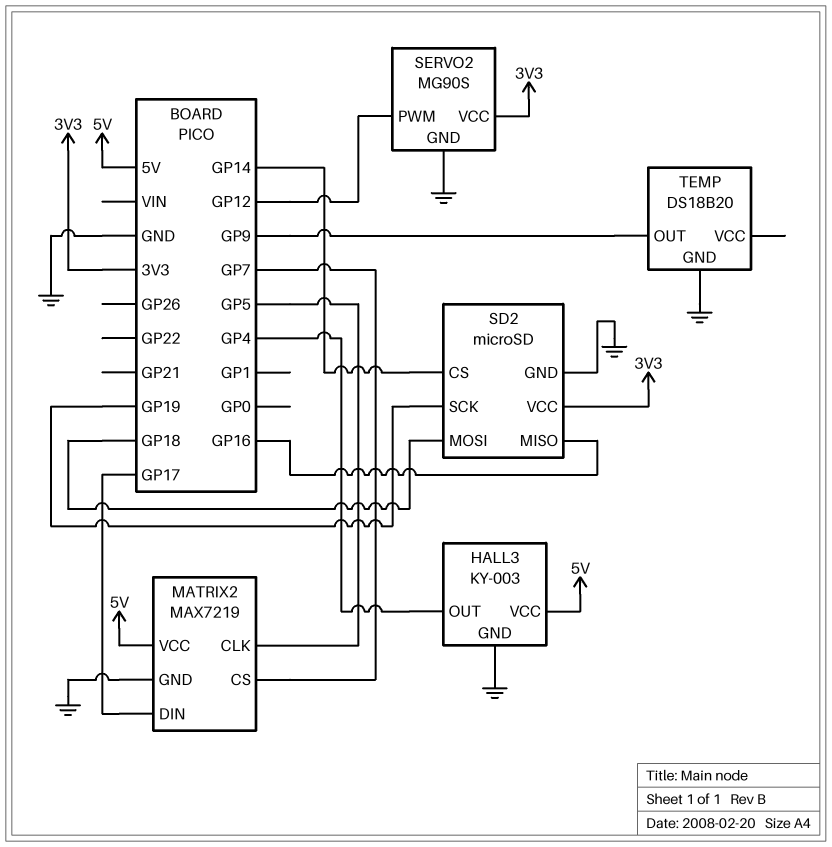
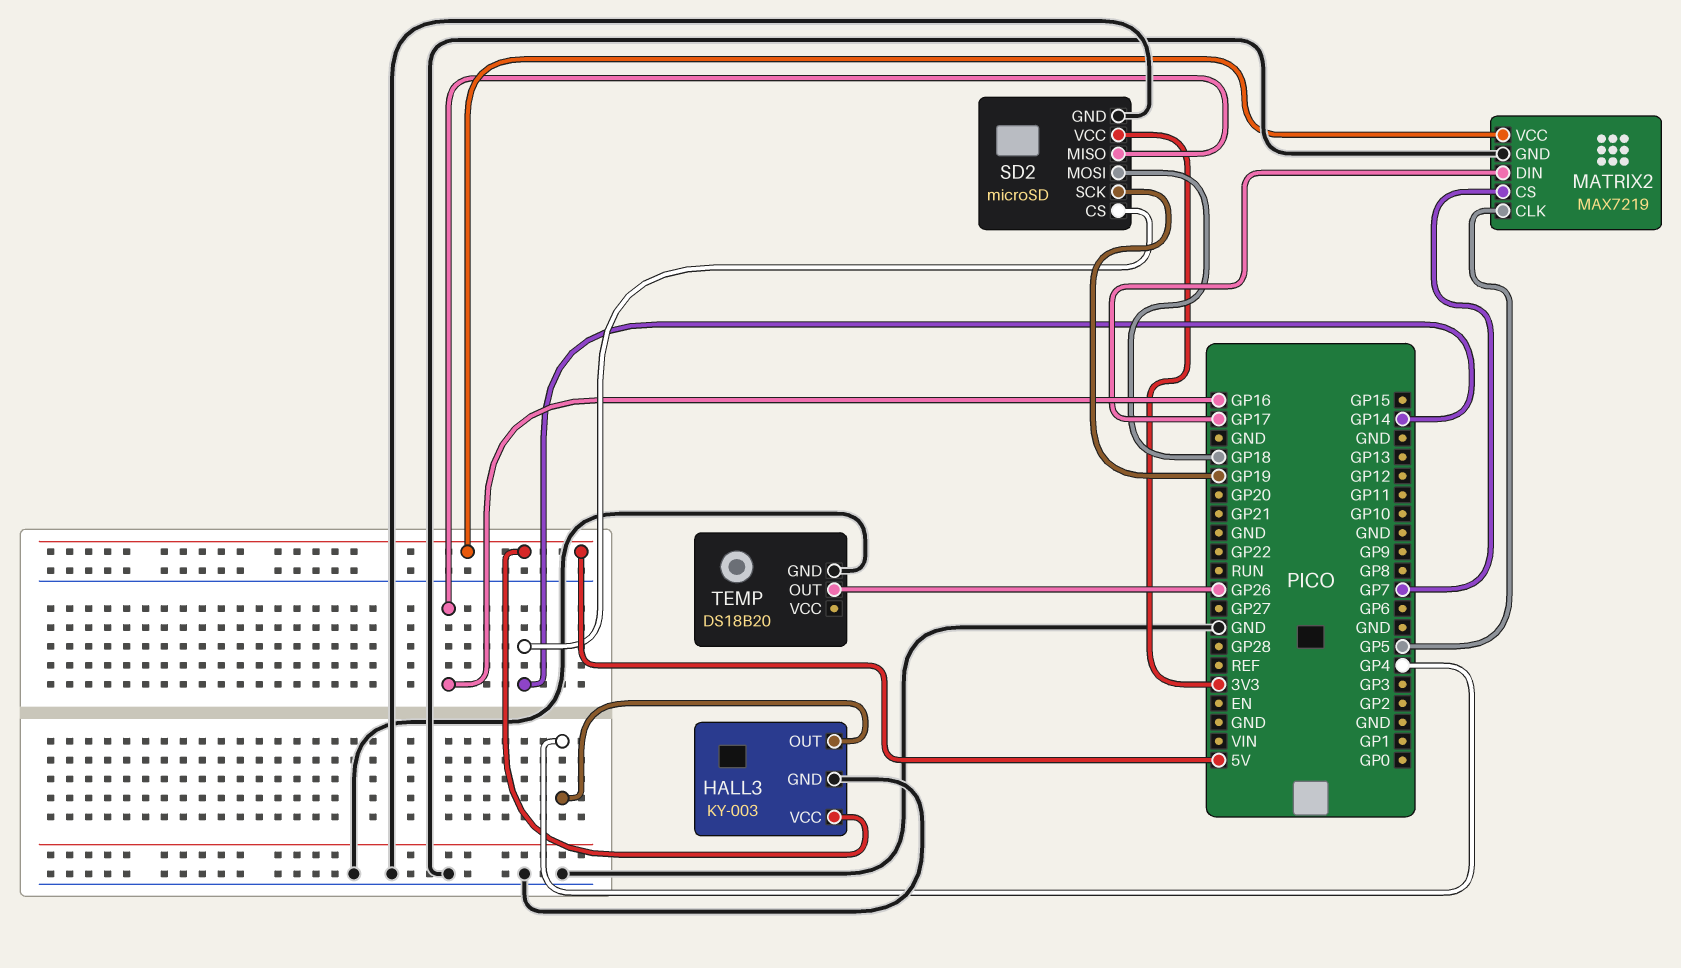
SERVO2: MG90S -> none
SERVO2 pin GND: GND -> none
SERVO2 pin PWM: GP12 -> none
SERVO2 pin VCC: 3V3 -> none
TEMP pin OUT: GP9 -> GP26

